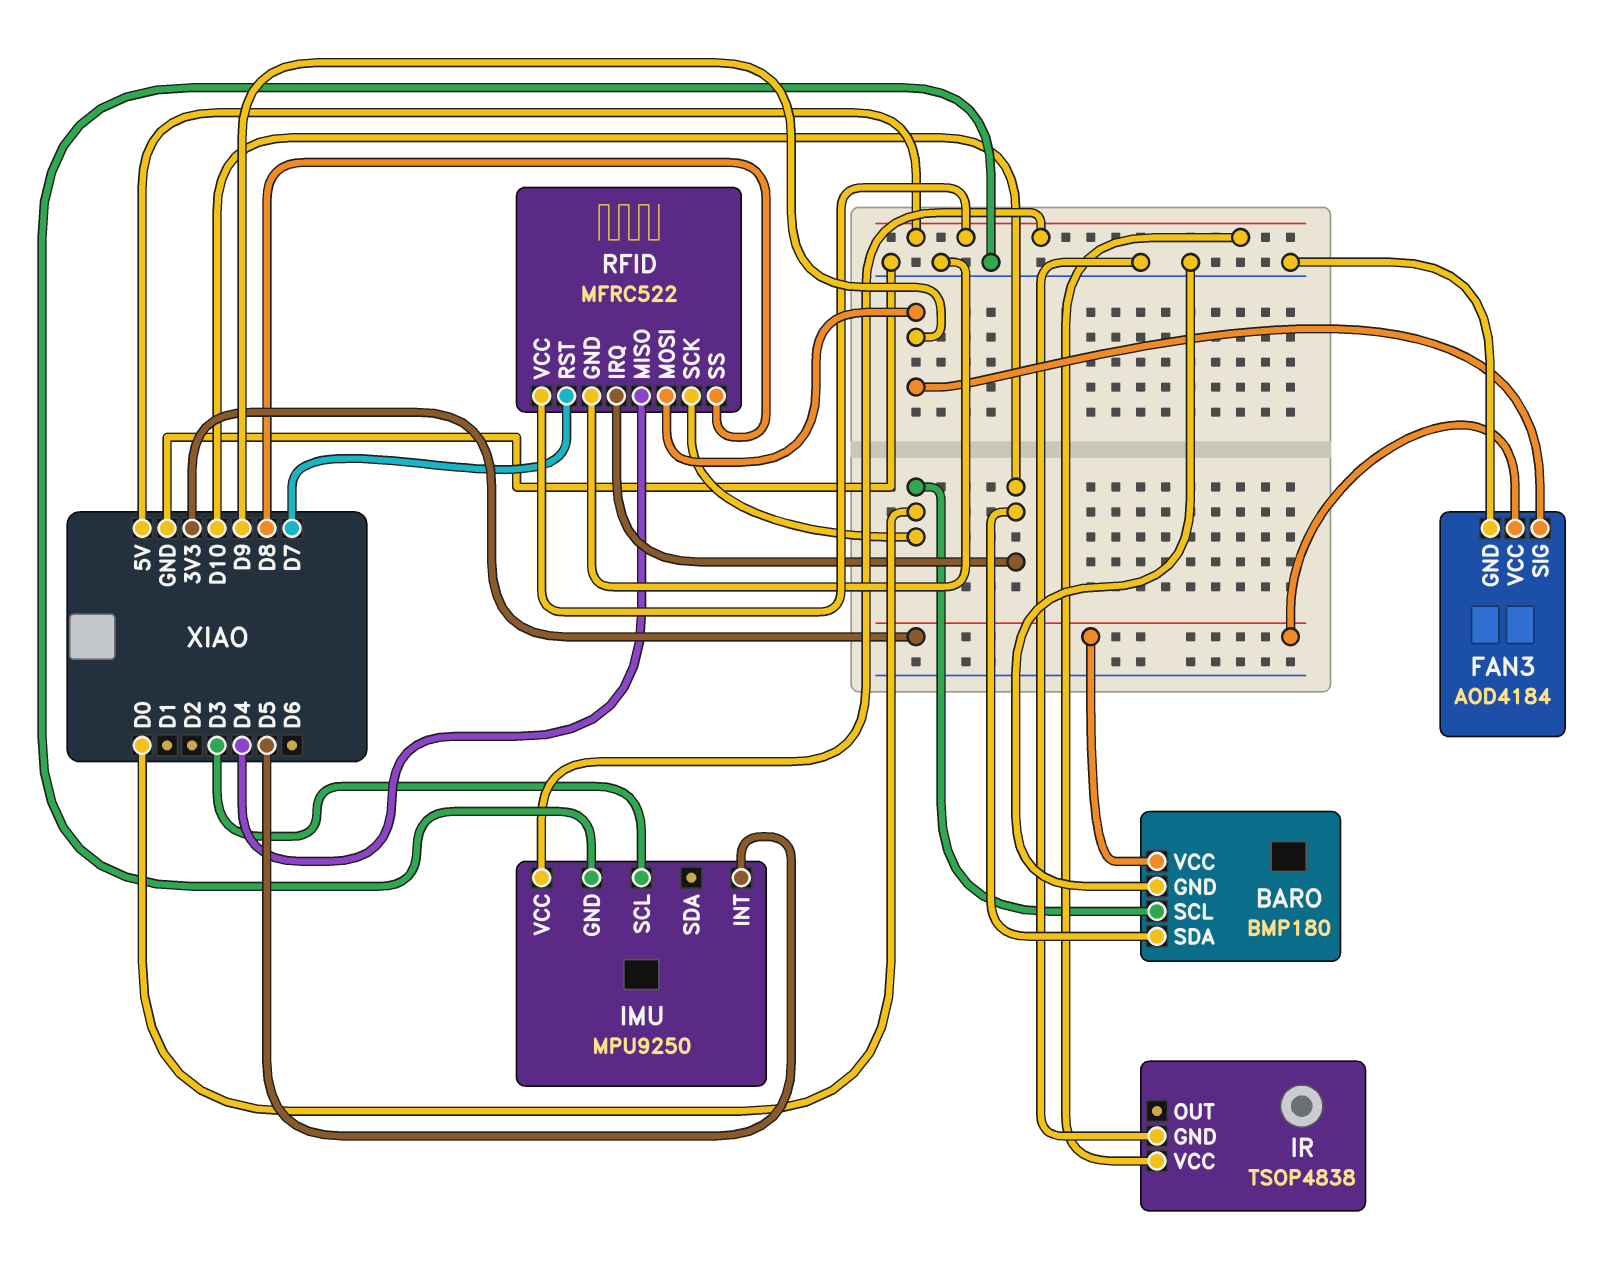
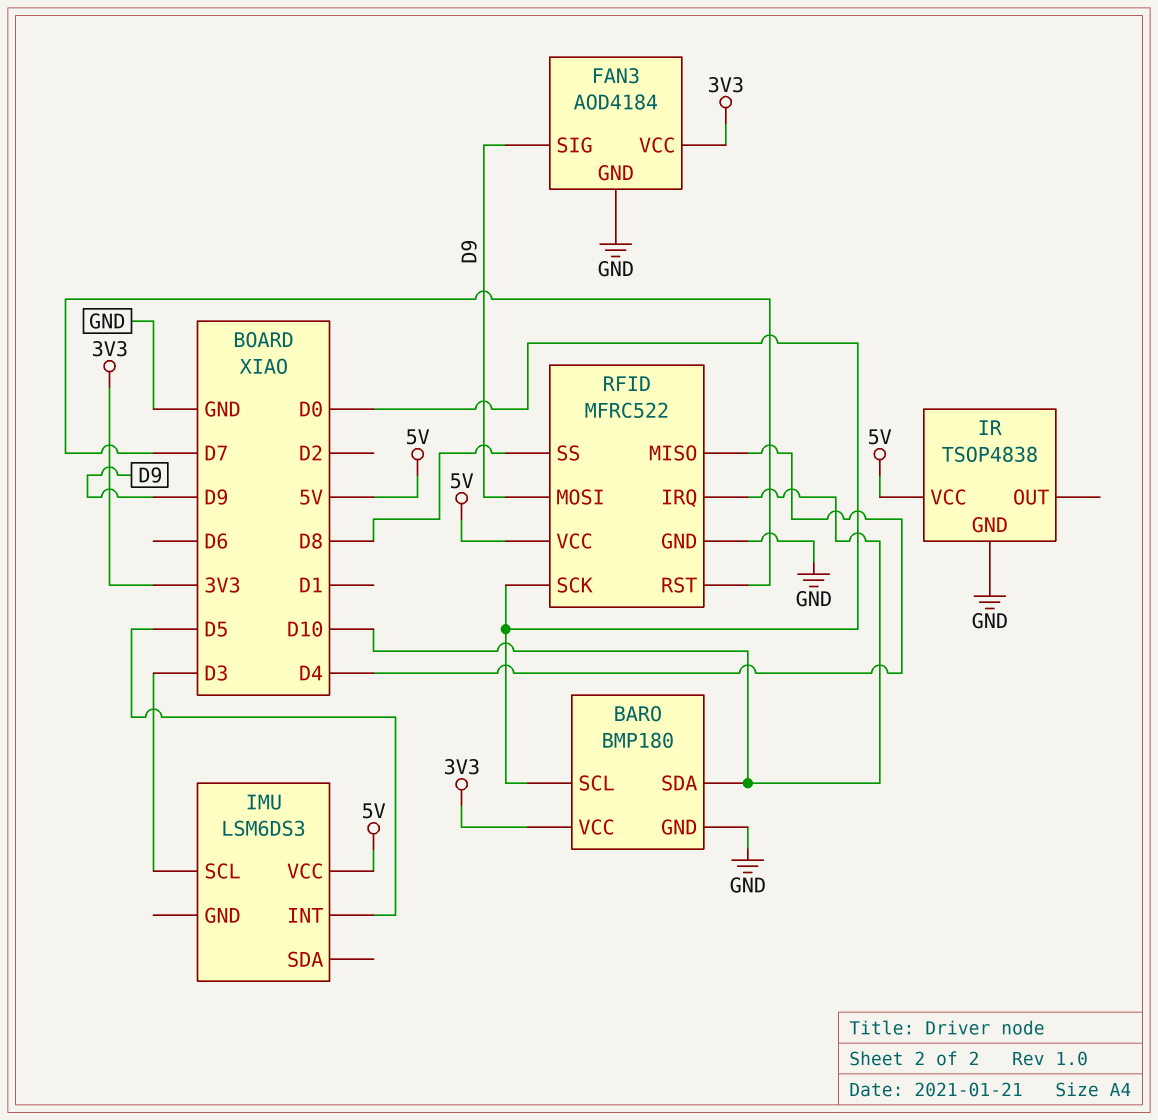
IMU: MPU9250 -> LSM6DS3
IMU pin GND: GND -> none

